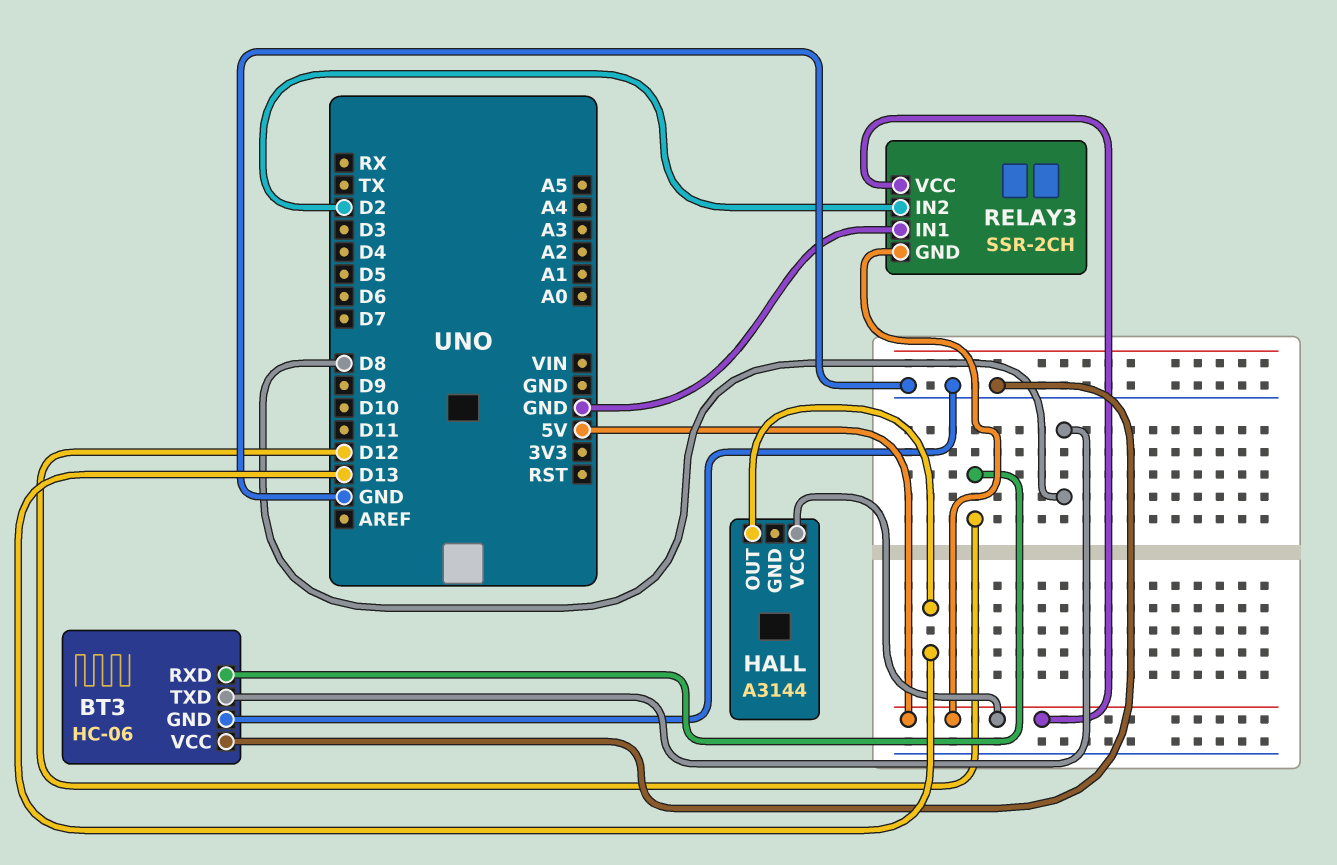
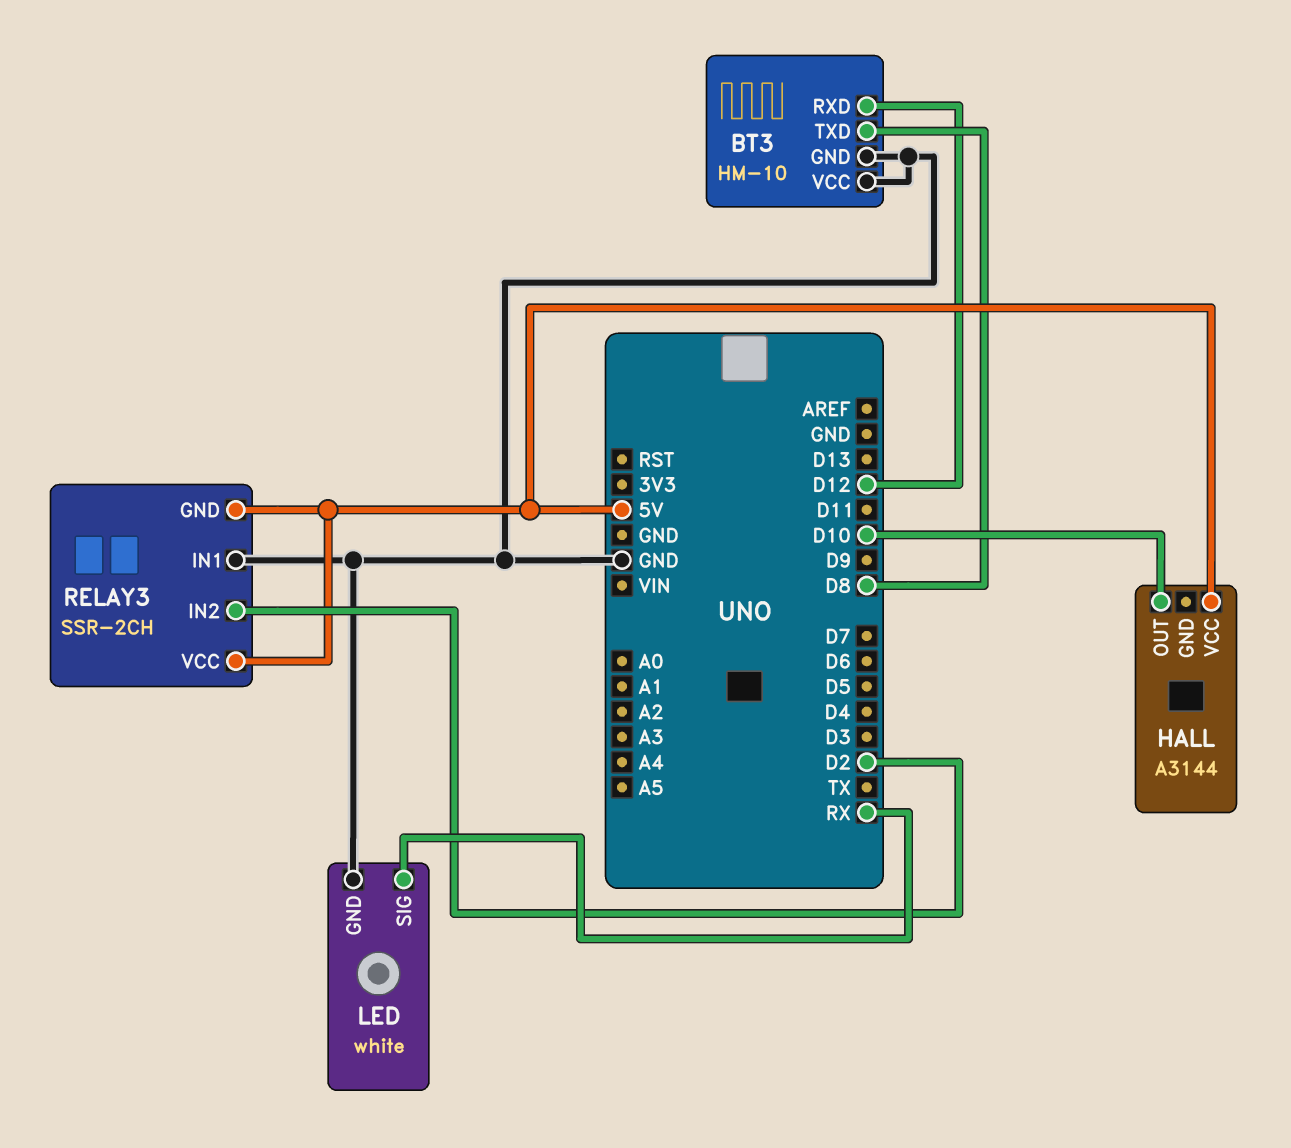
BT3: HC-06 -> HM-10
HALL pin OUT: D13 -> D10
LED: none -> white
LED pin GND: none -> GND
LED pin SIG: none -> RX

